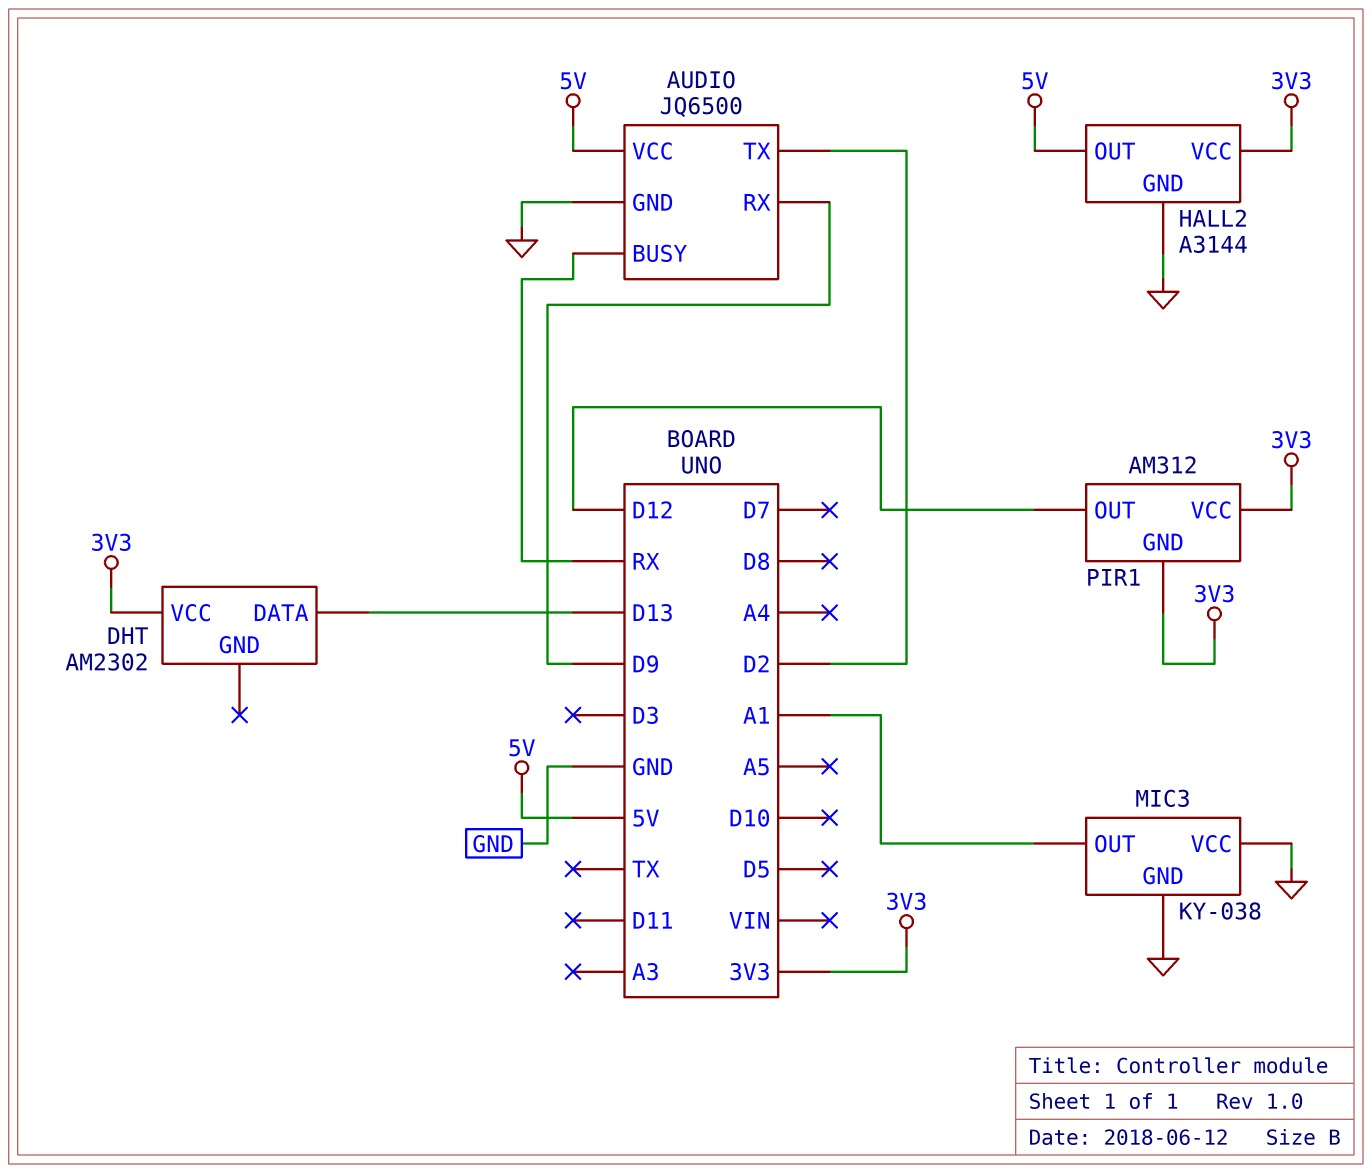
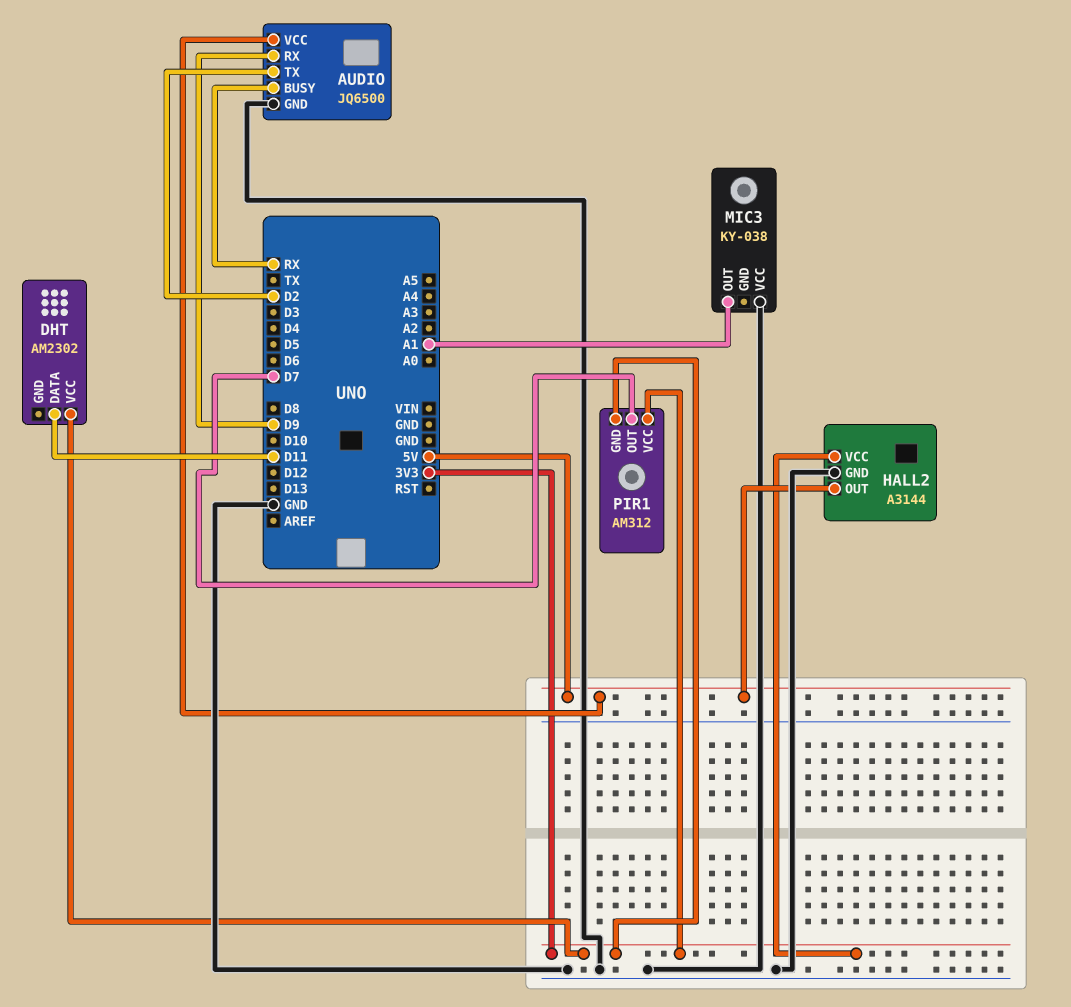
DHT pin DATA: D13 -> D11
MIC3 pin GND: GND -> none
PIR1 pin OUT: D12 -> D7

